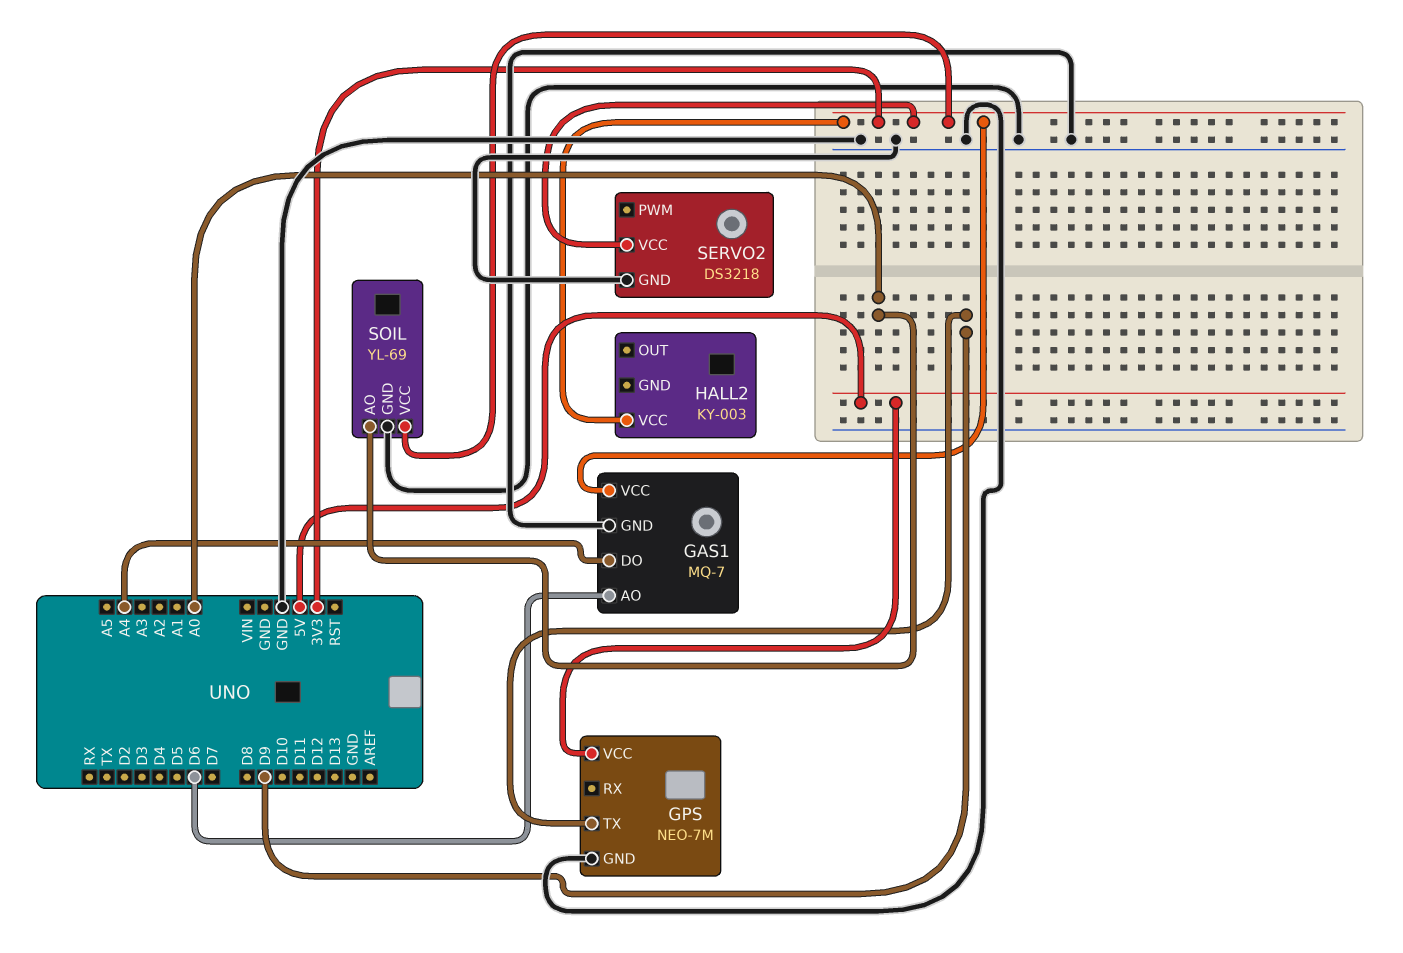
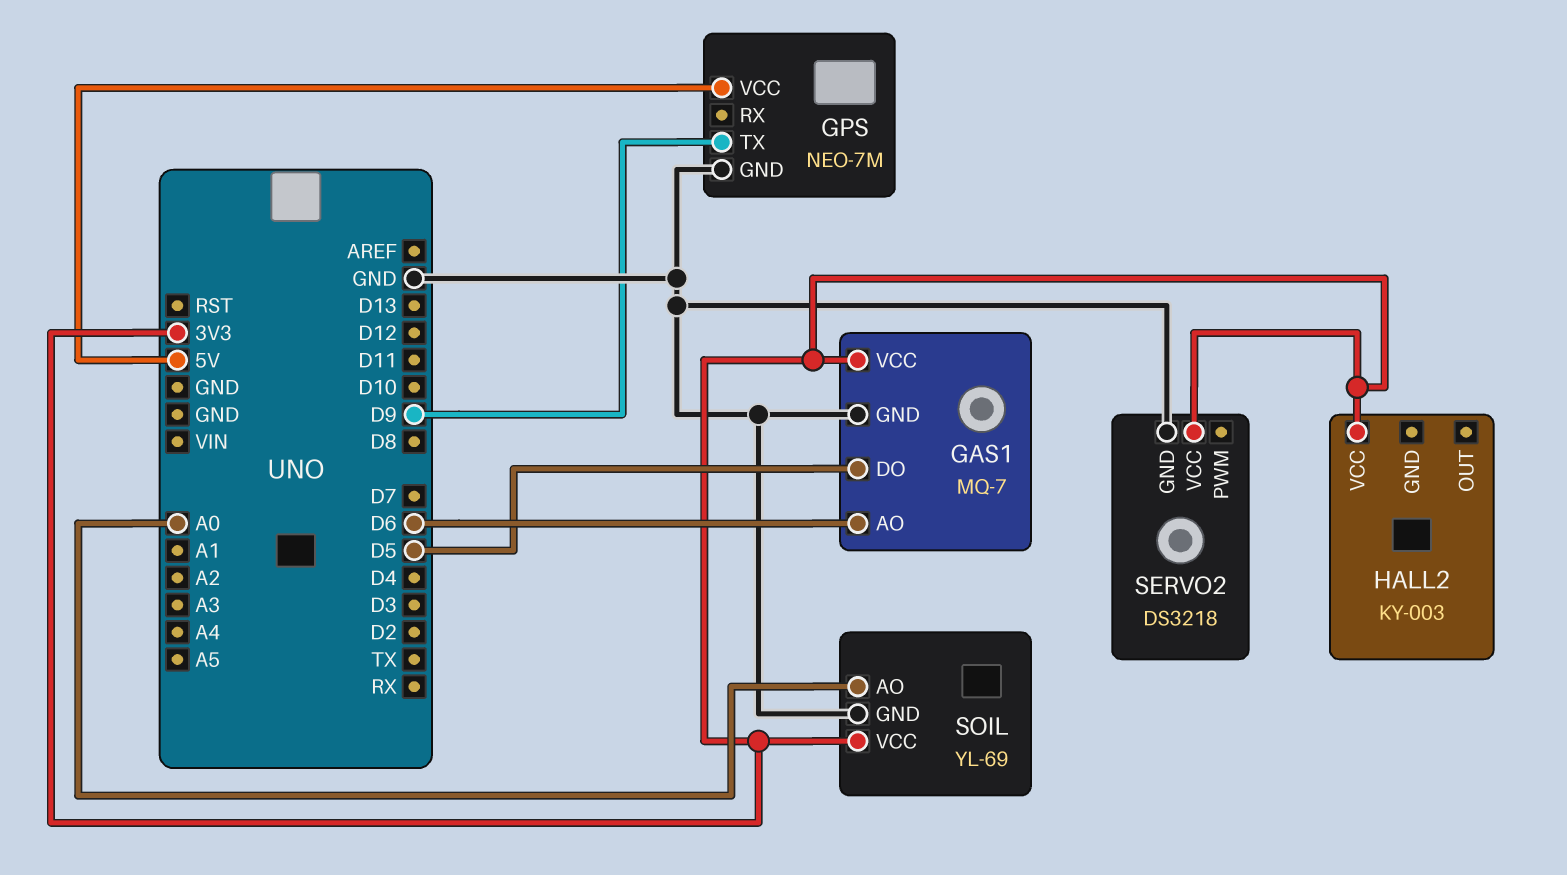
GAS1 pin DO: A4 -> D5

